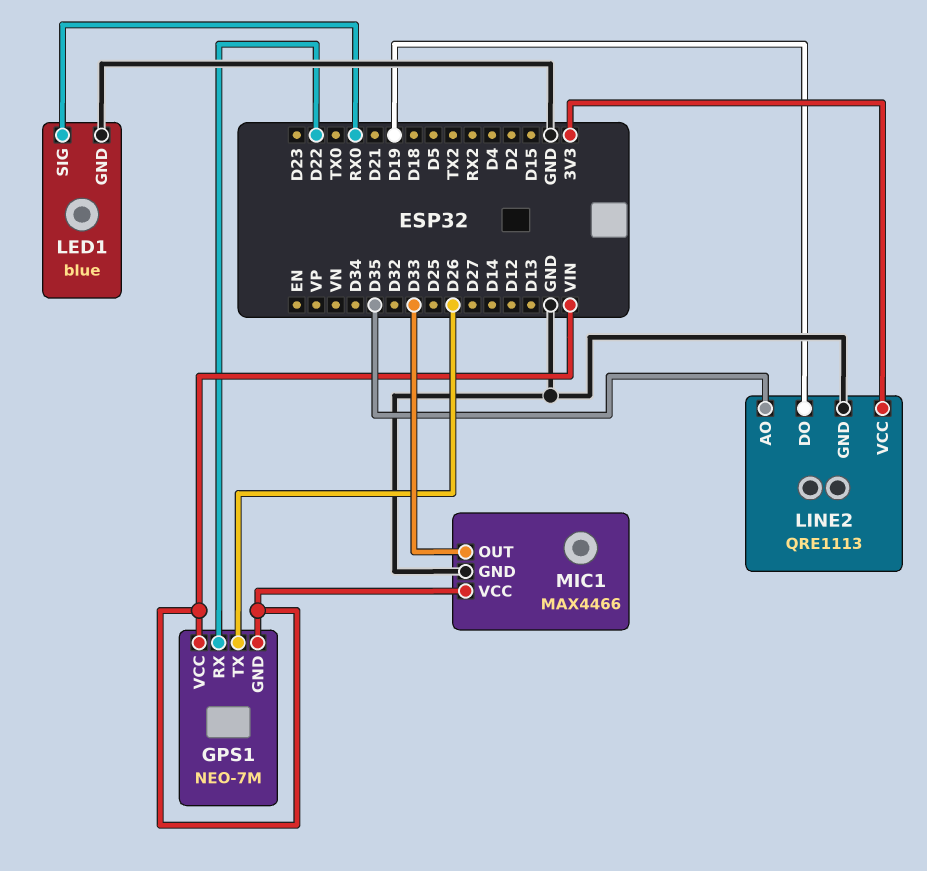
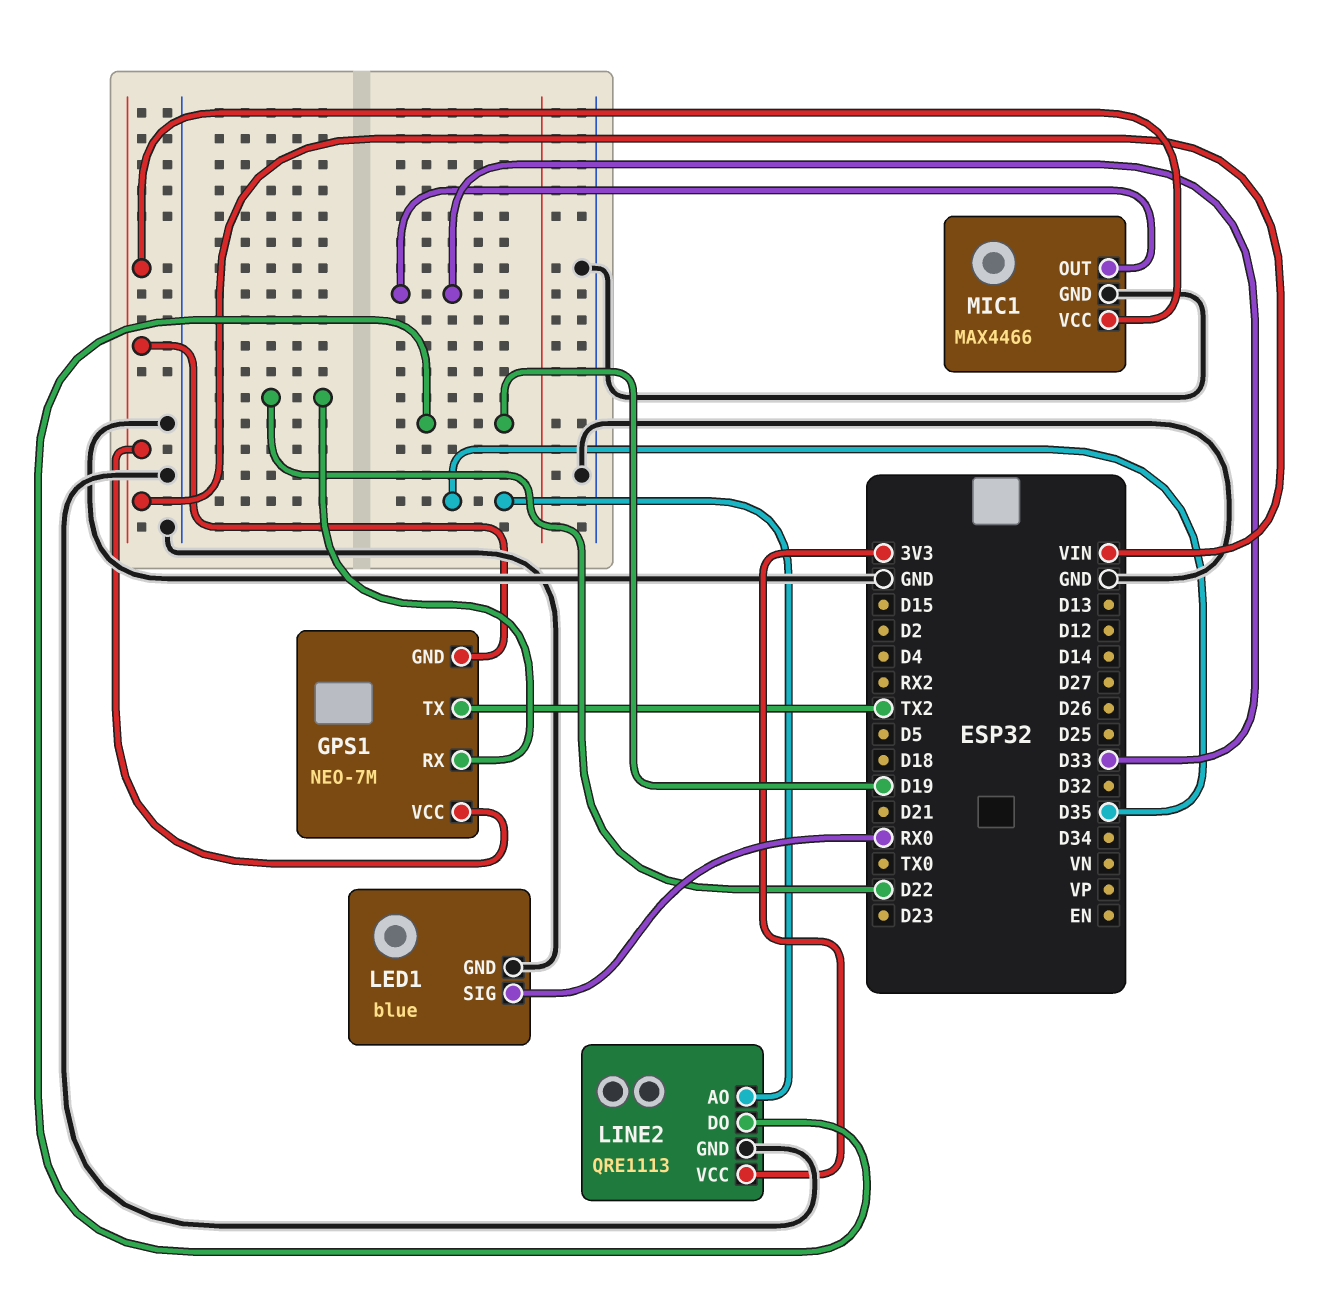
GPS1 pin TX: D26 -> TX2

